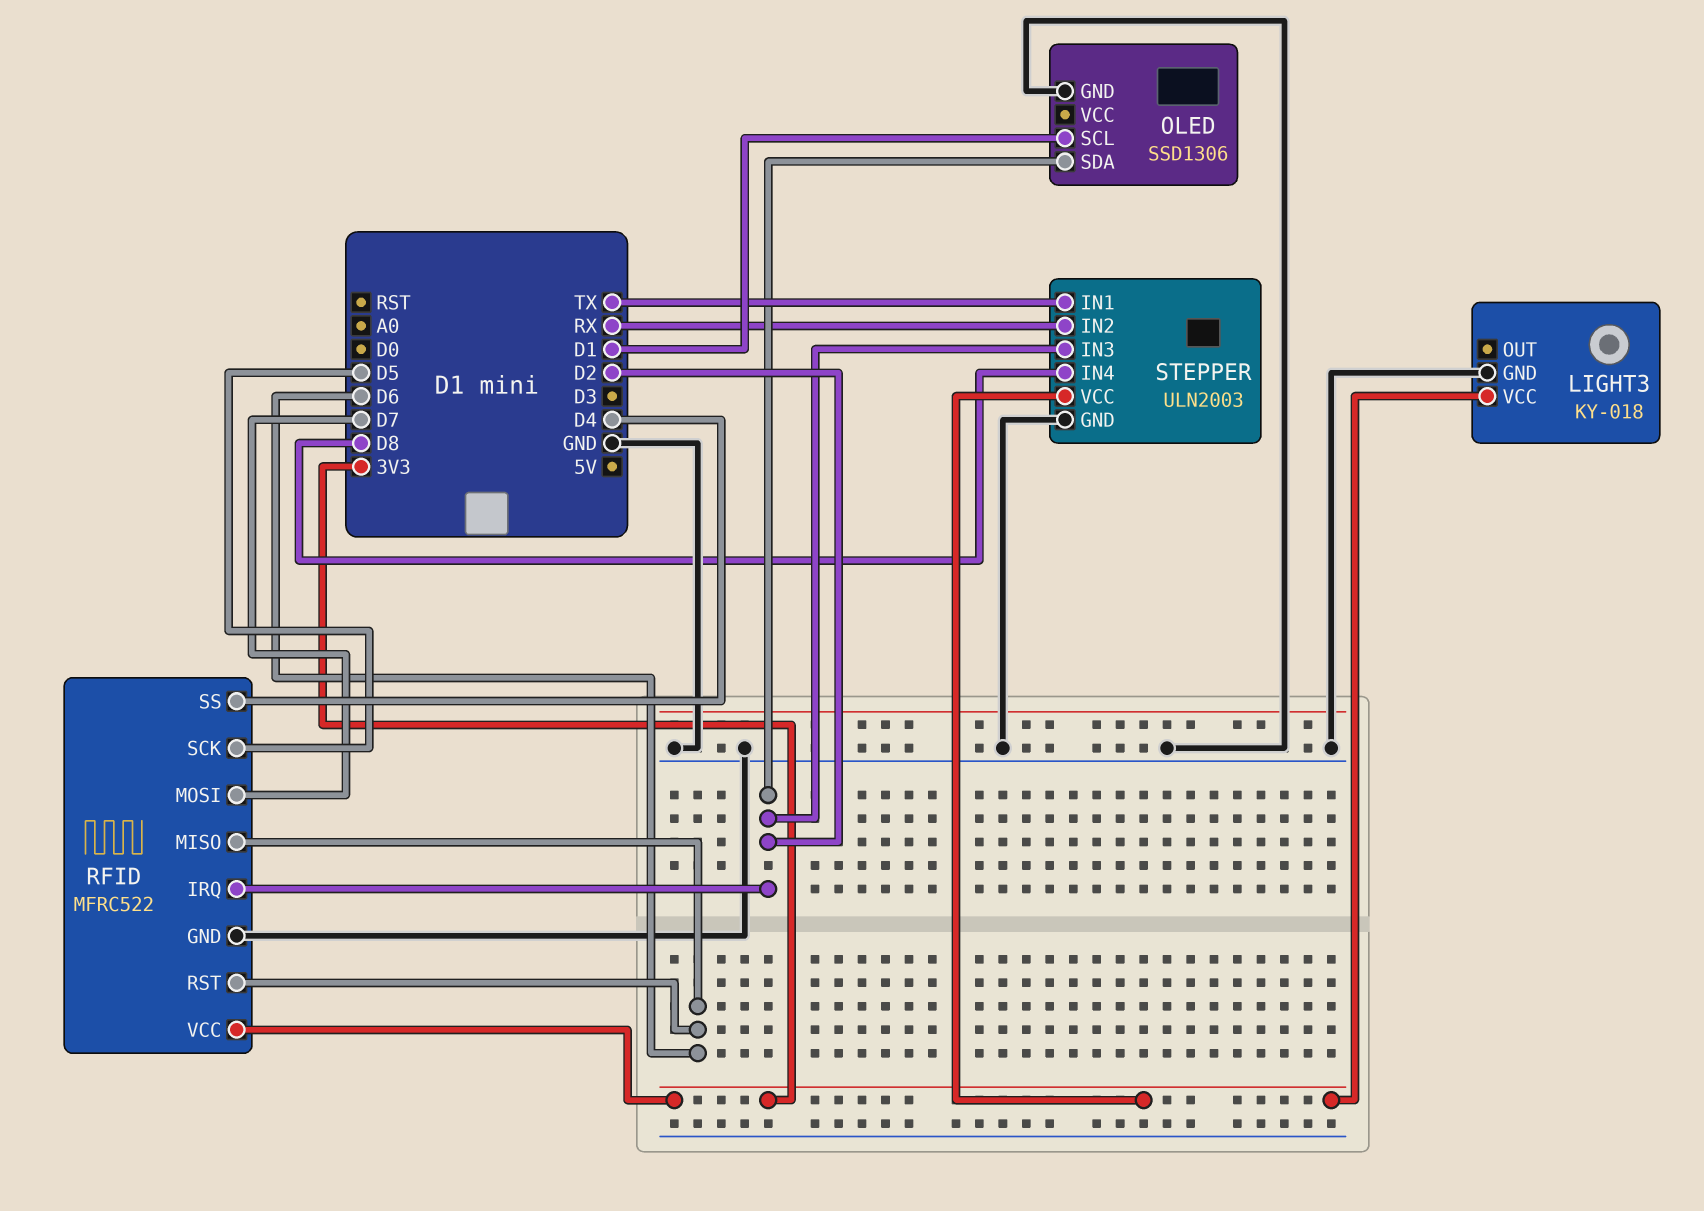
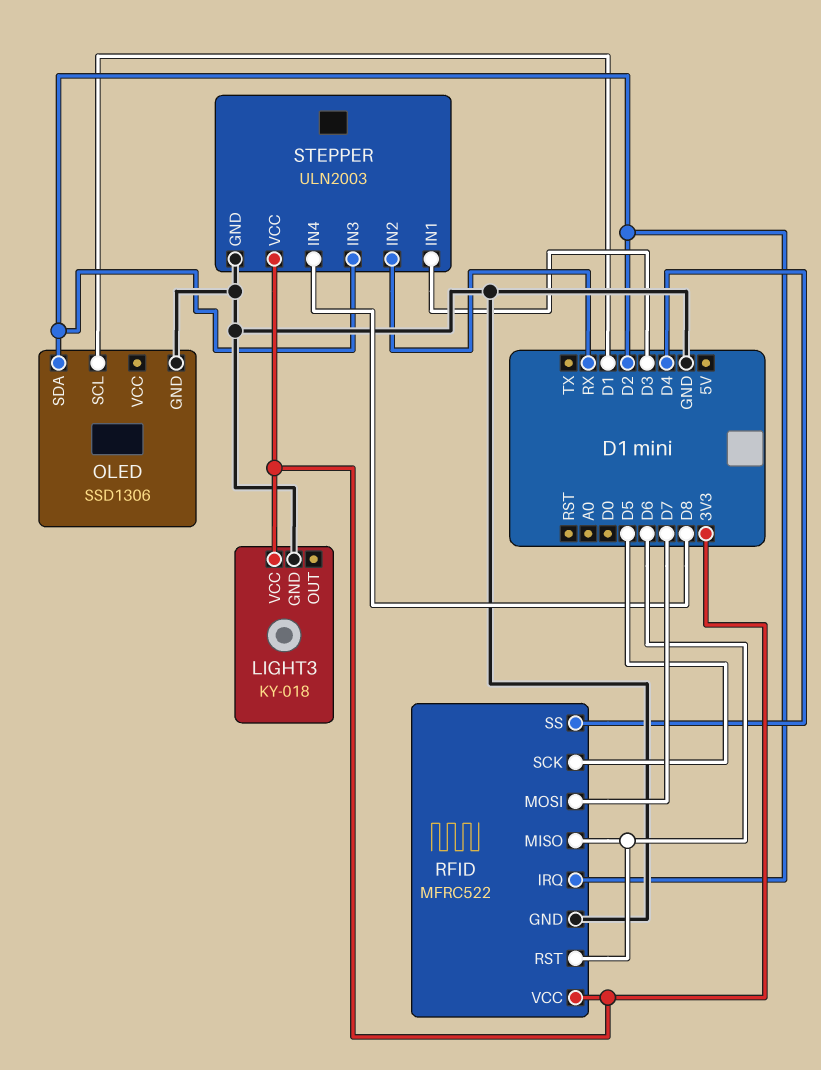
STEPPER pin IN1: TX -> D3

